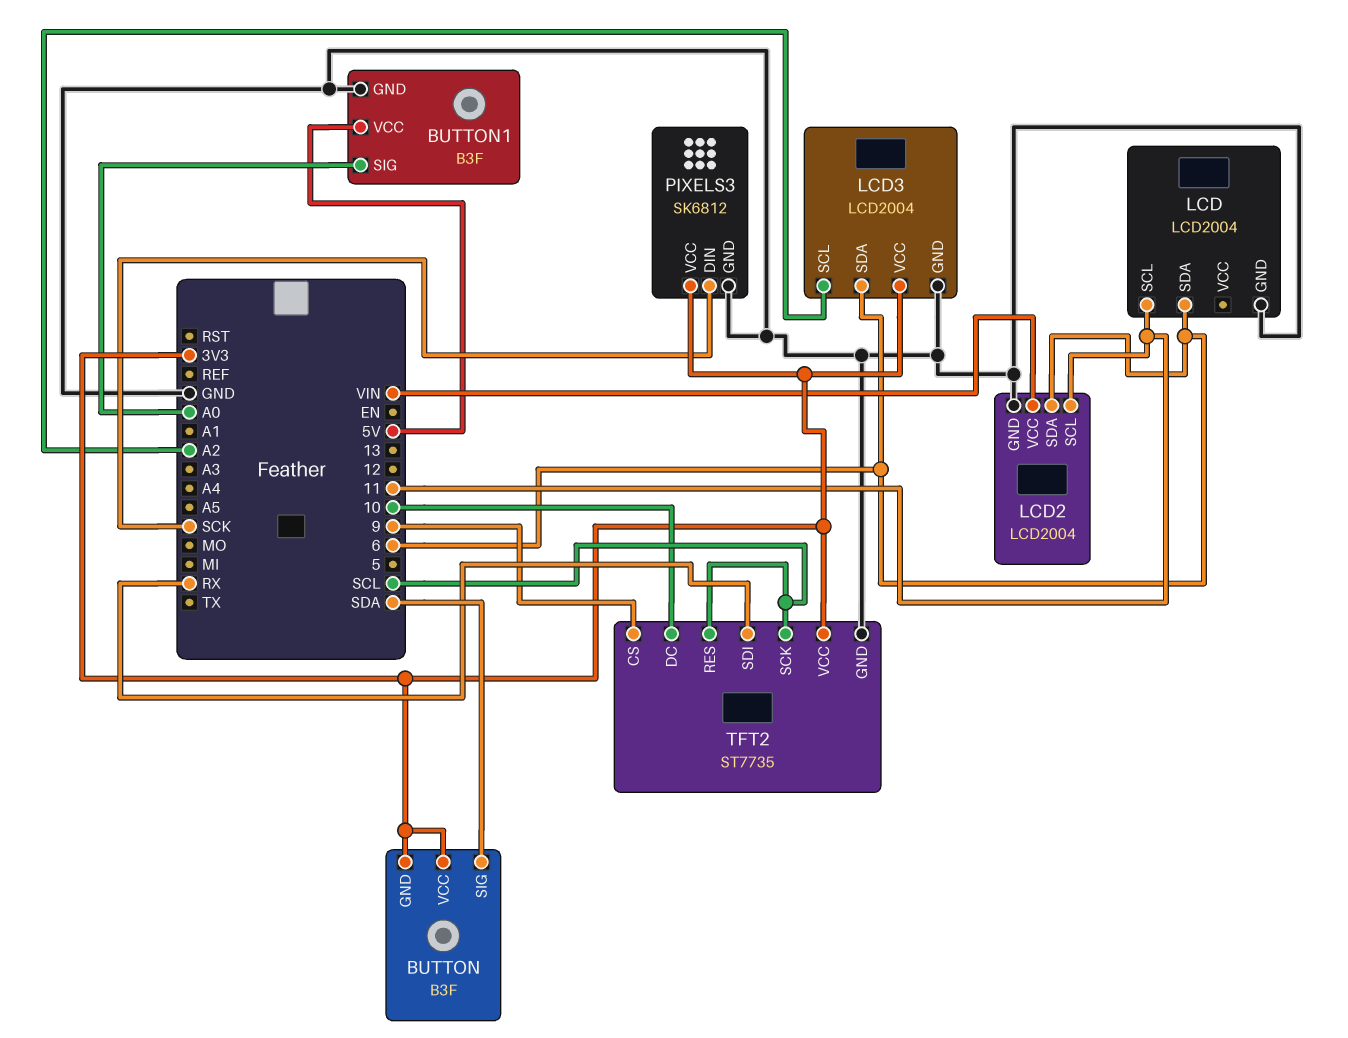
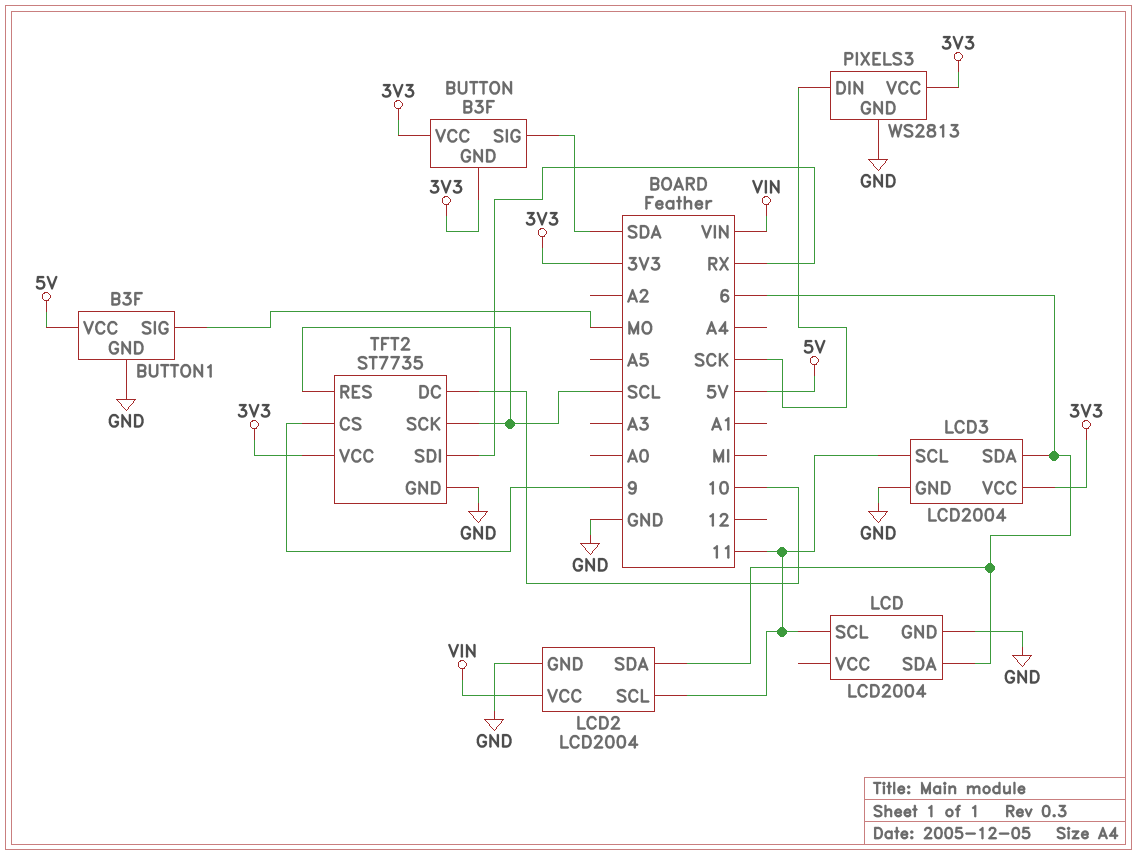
BUTTON1 pin SIG: A0 -> MO
LCD3 pin SCL: A2 -> 11
PIXELS3: SK6812 -> WS2813

